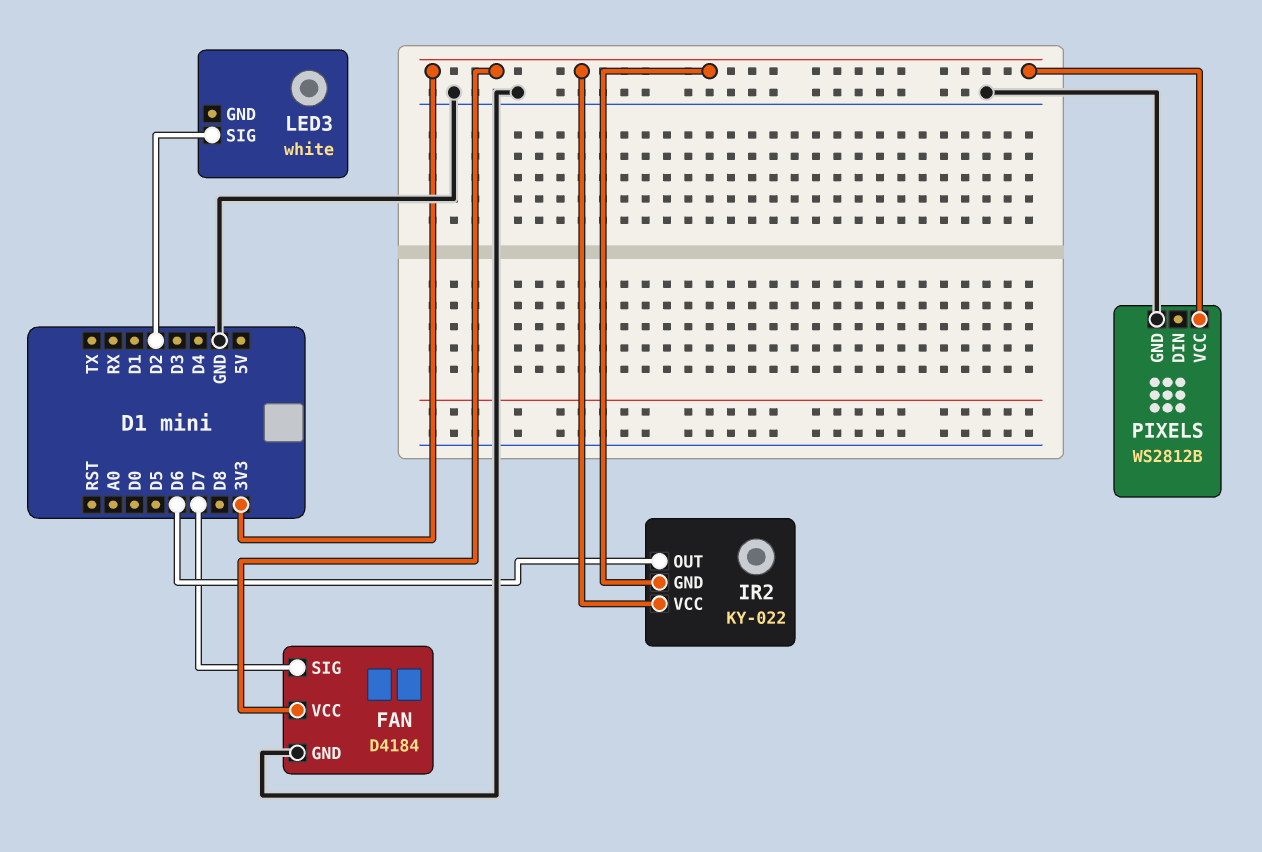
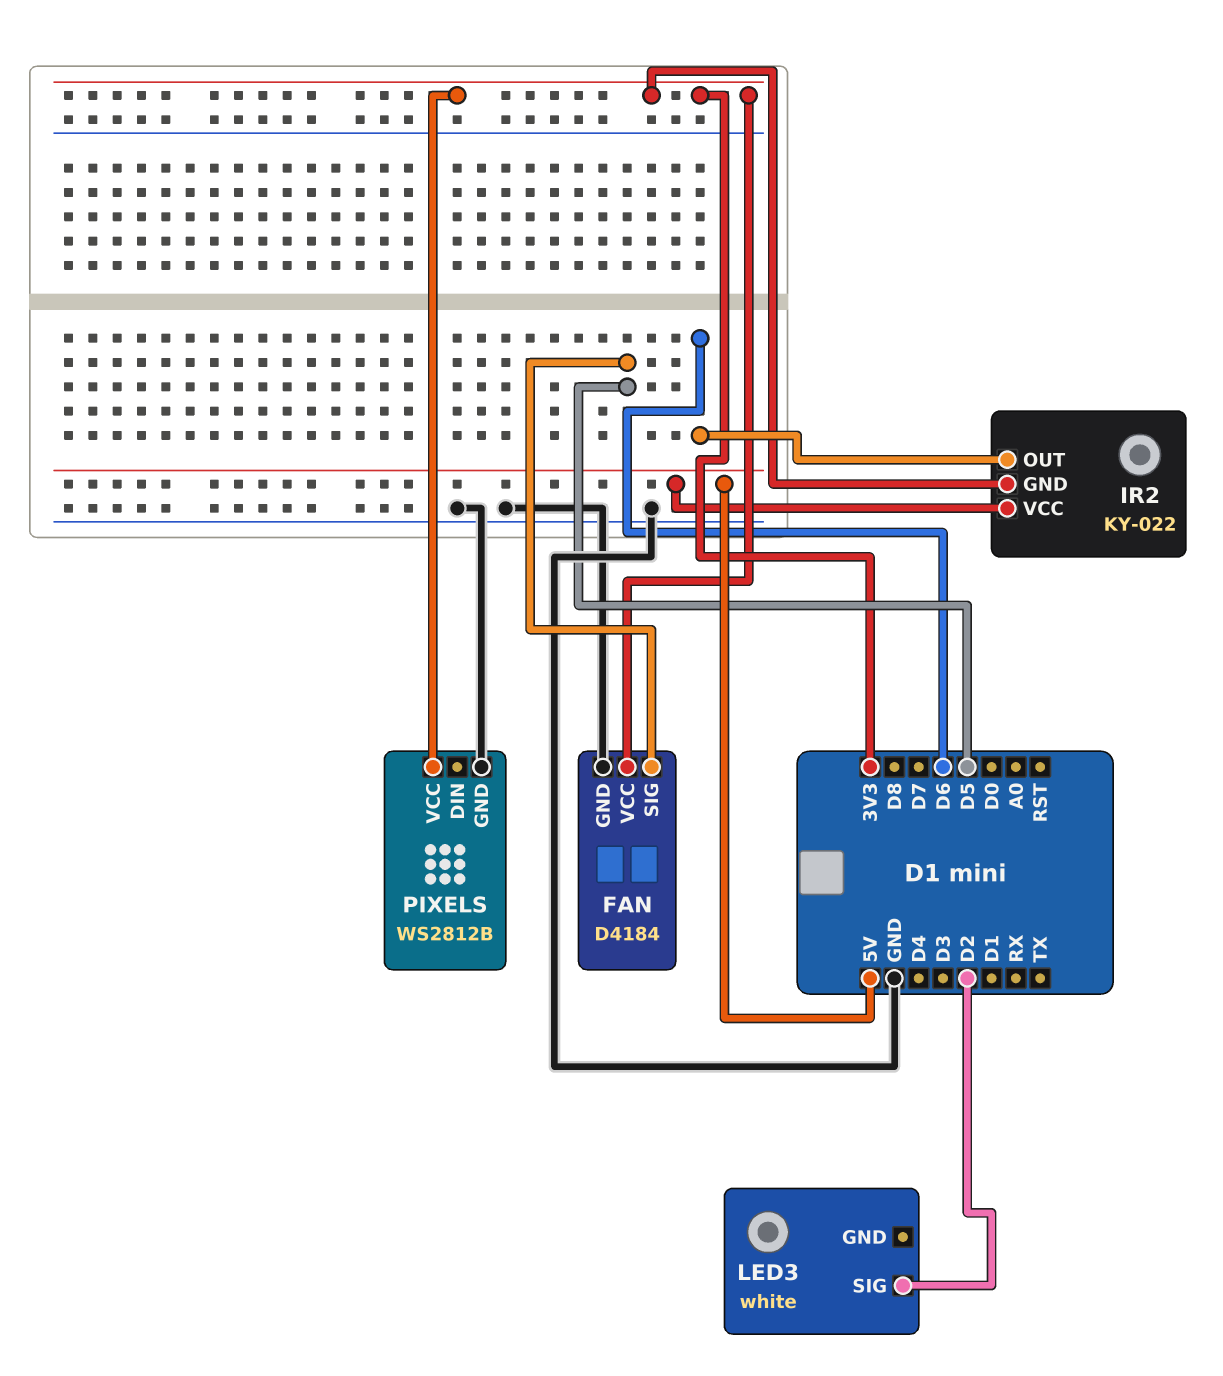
FAN pin SIG: D7 -> D5
IR2 pin VCC: 3V3 -> 5V

